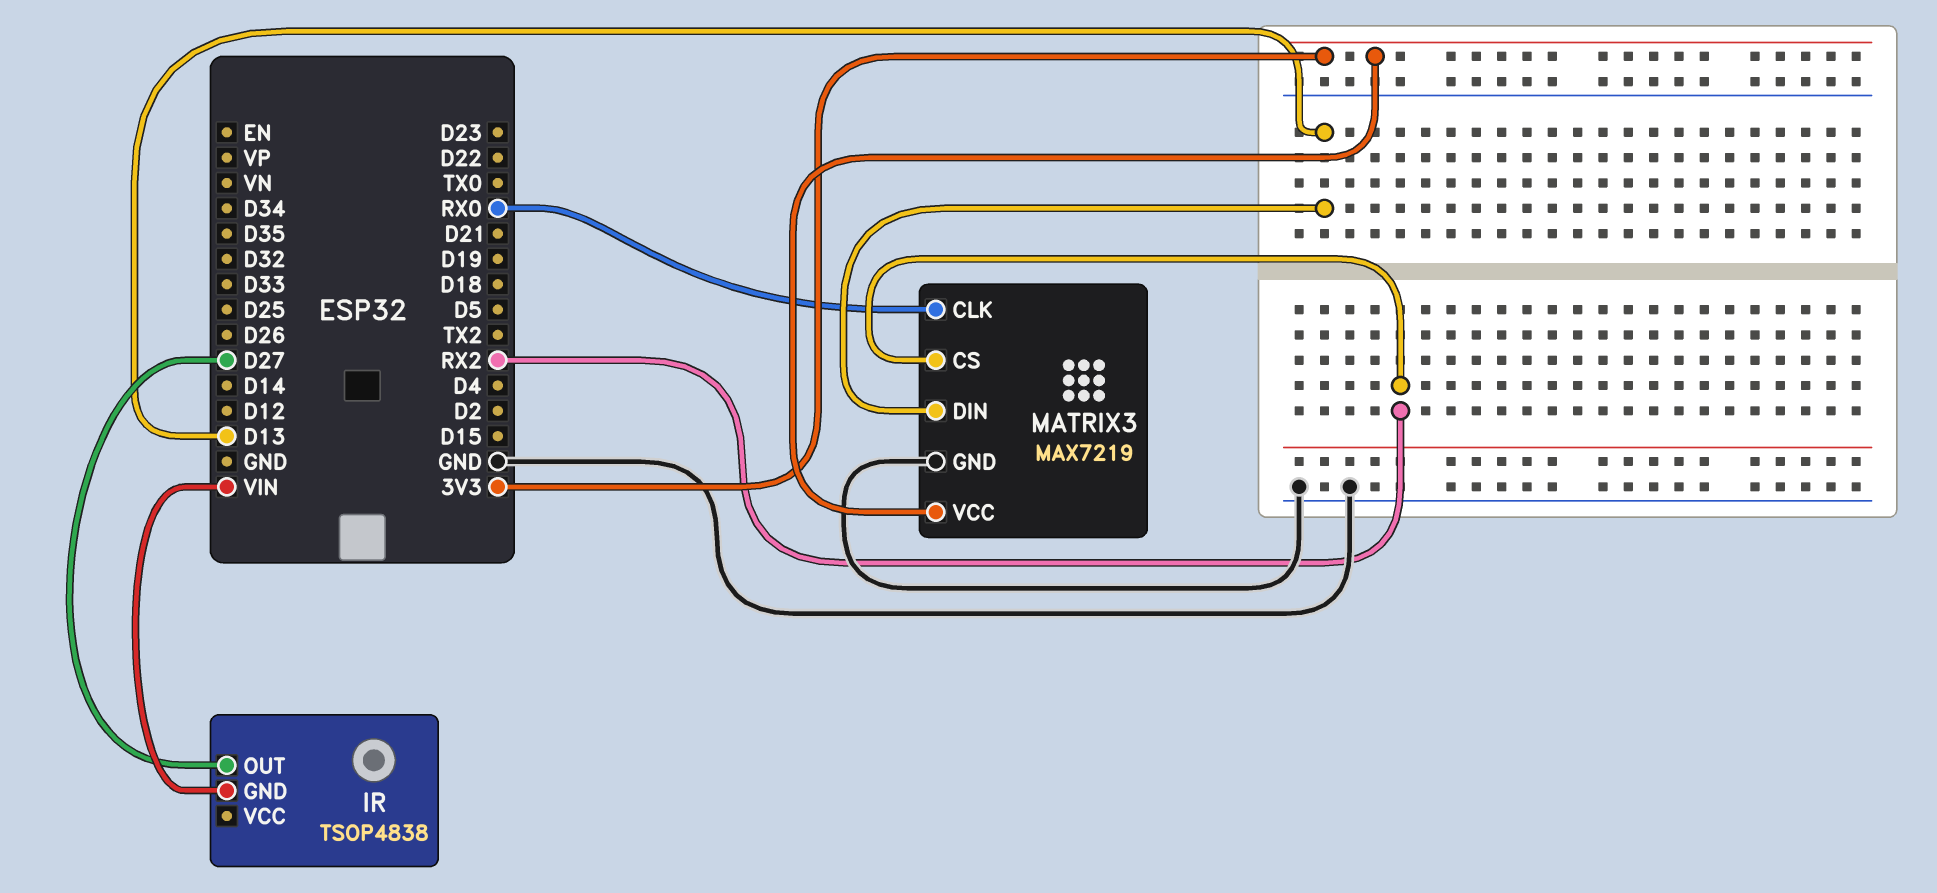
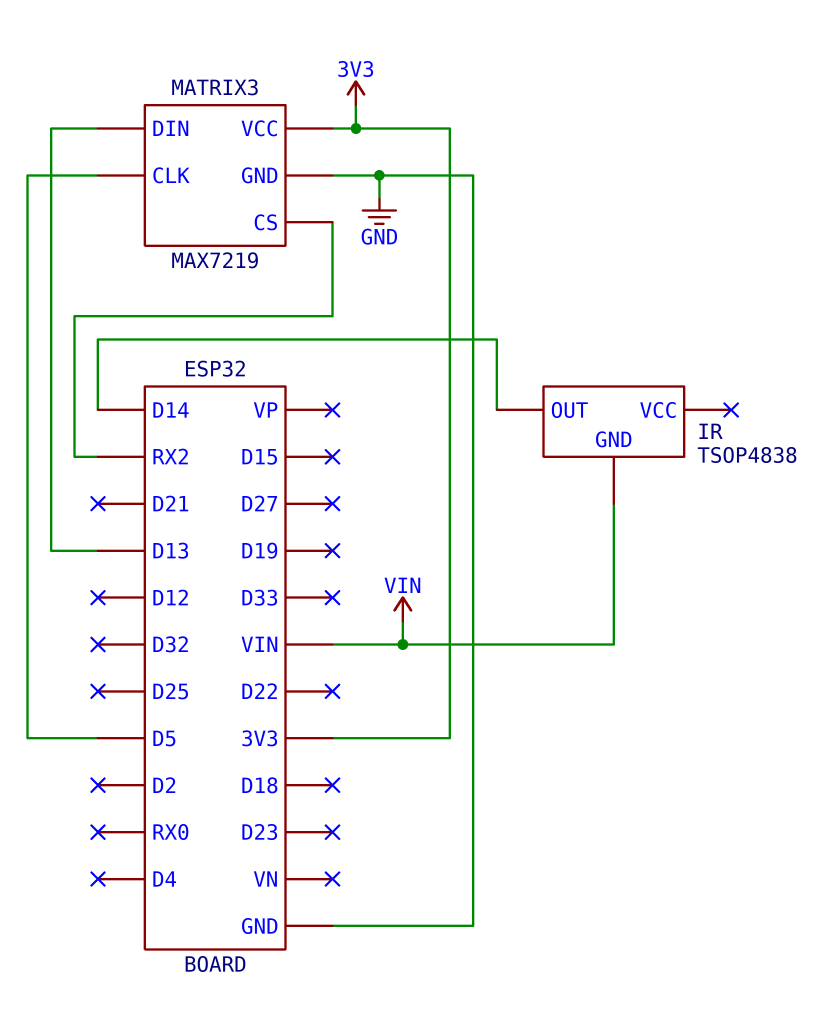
IR pin OUT: D27 -> D14
MATRIX3 pin CLK: RX0 -> D5

